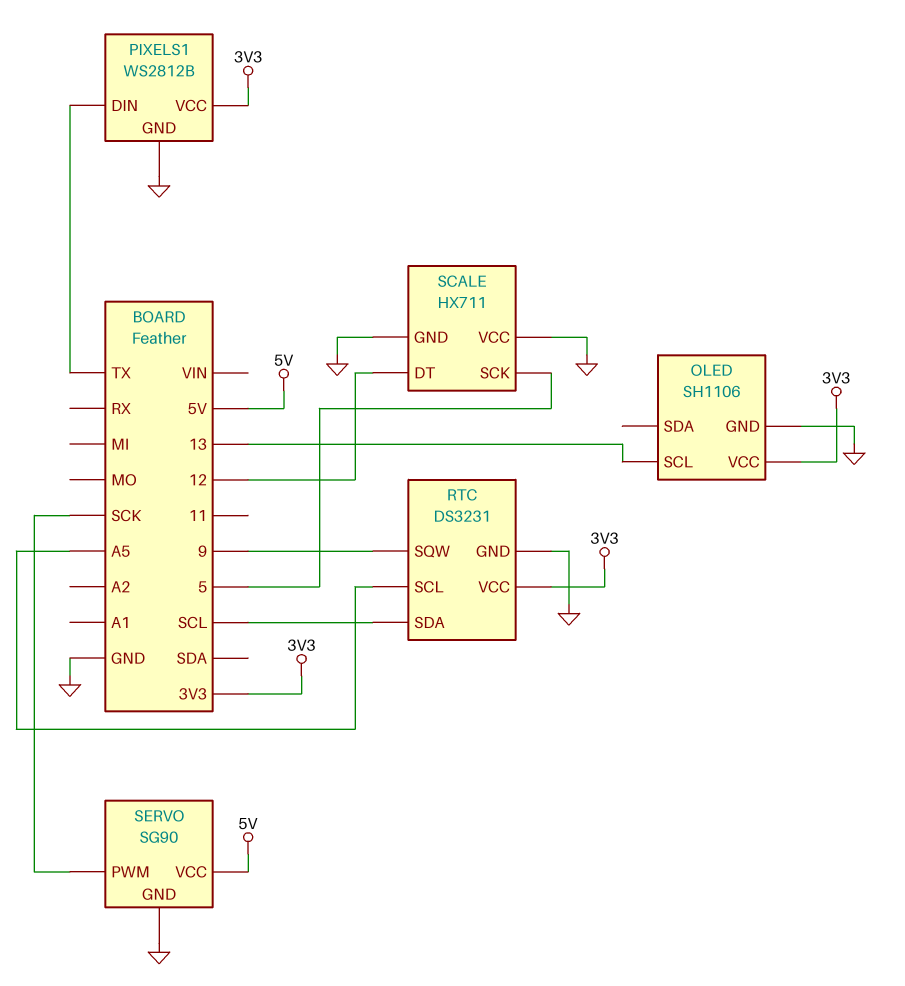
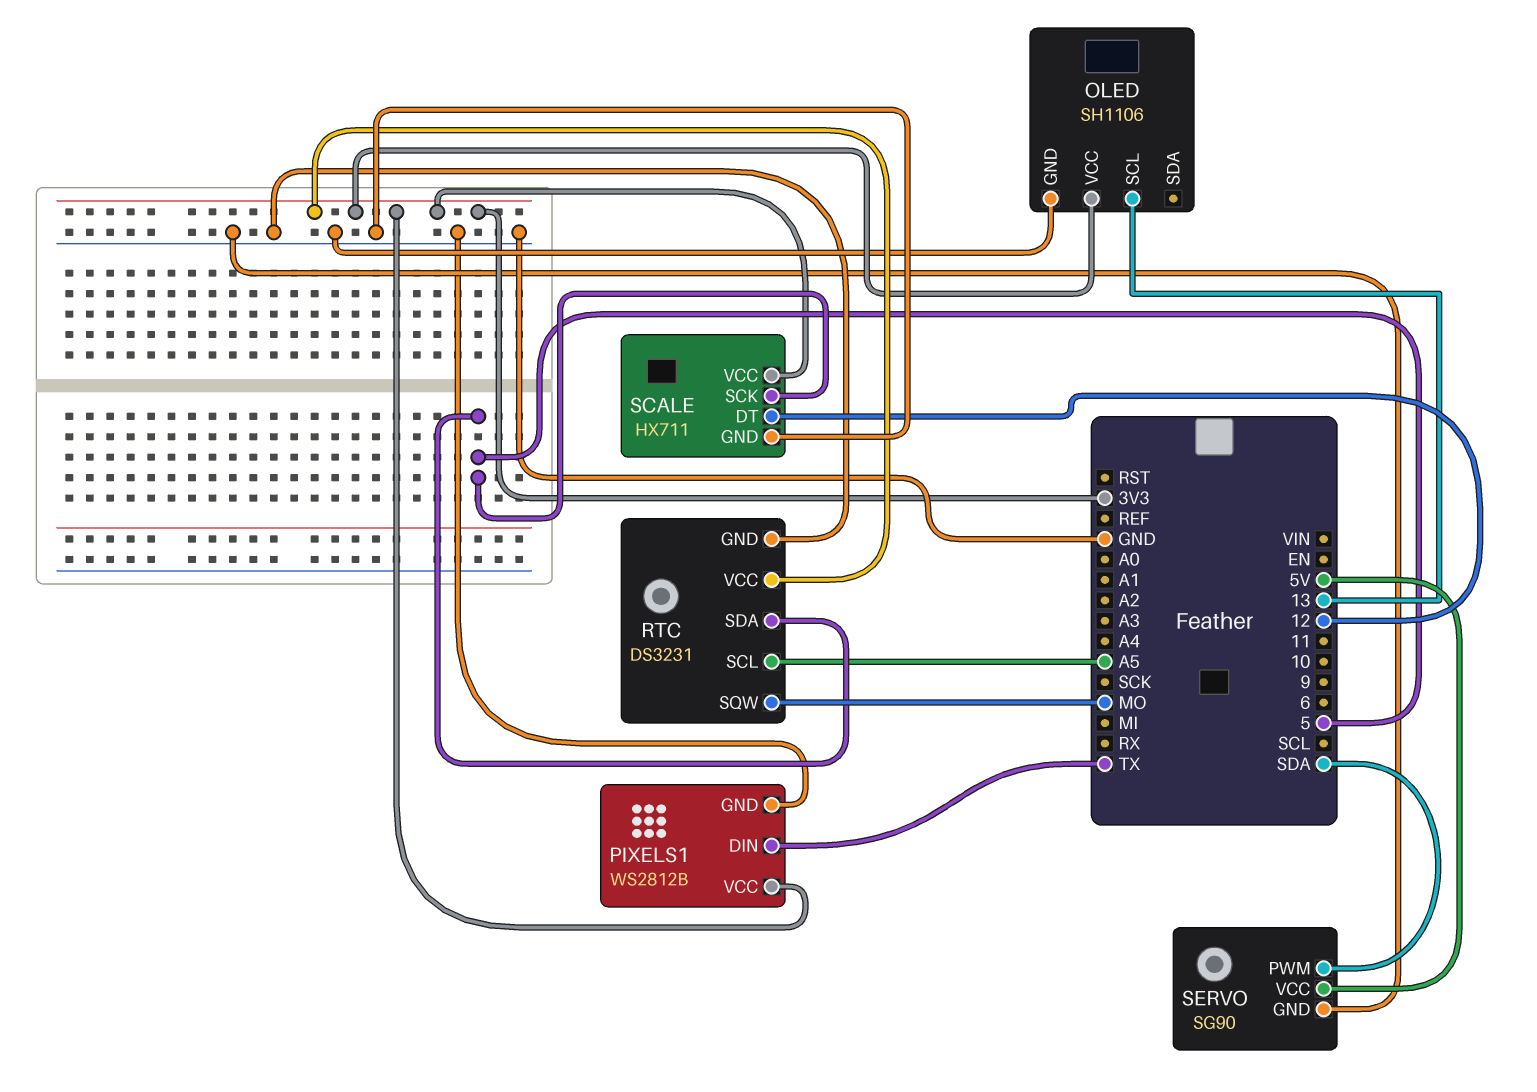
RTC pin SDA: SCL -> 5
RTC pin SQW: 9 -> MO
SCALE pin VCC: GND -> 3V3
SERVO pin PWM: SCK -> SDA

